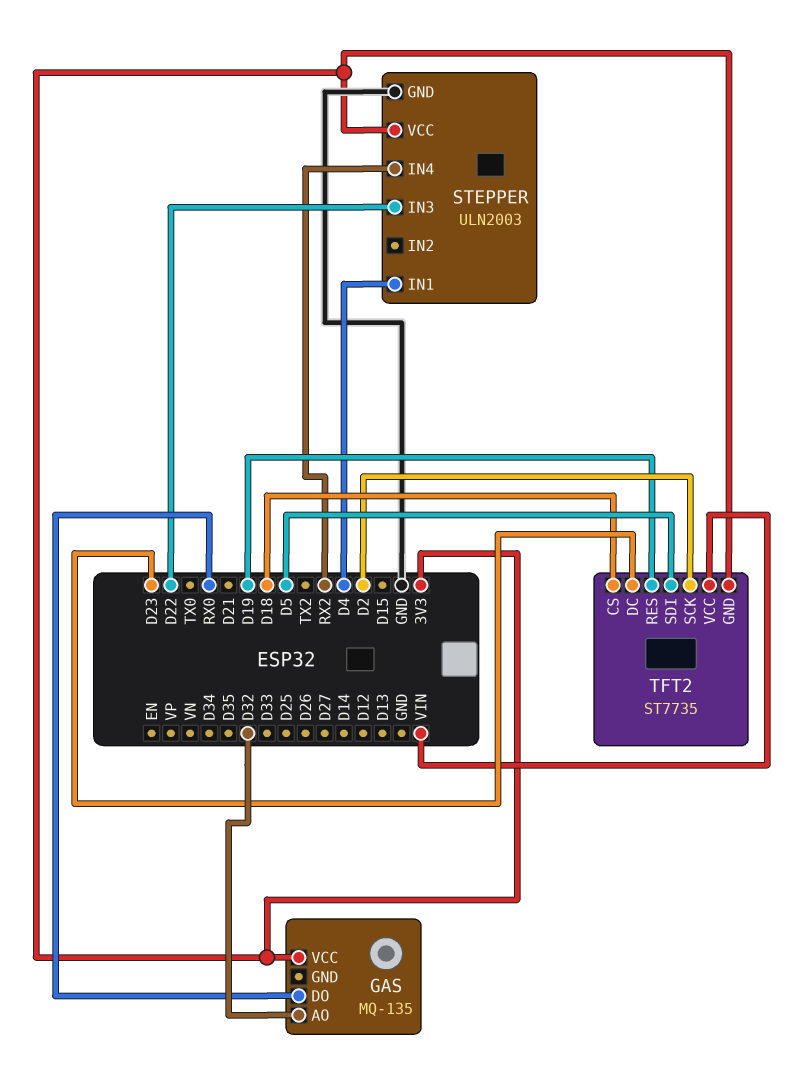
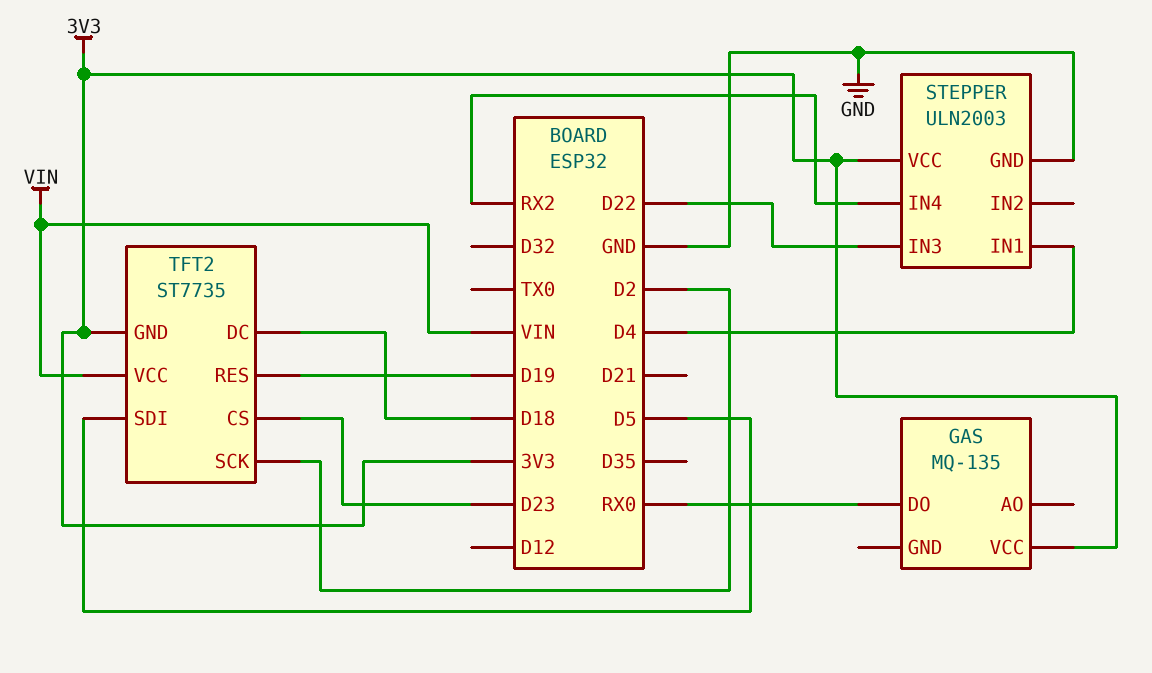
GAS pin AO: D32 -> none
TFT2 pin CS: D18 -> D23
TFT2 pin DC: D23 -> D18

